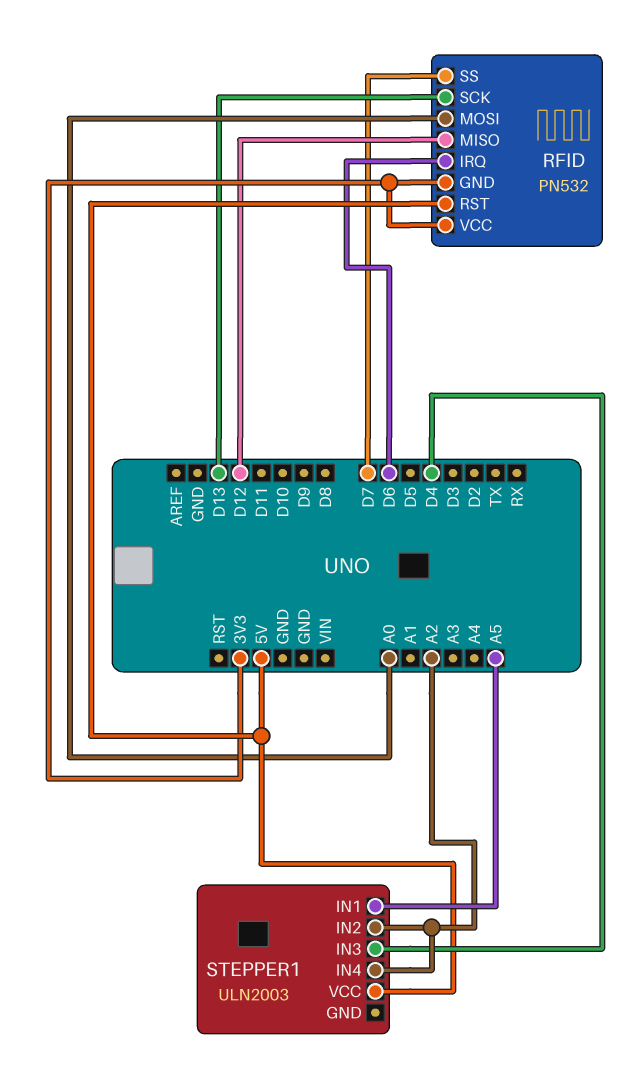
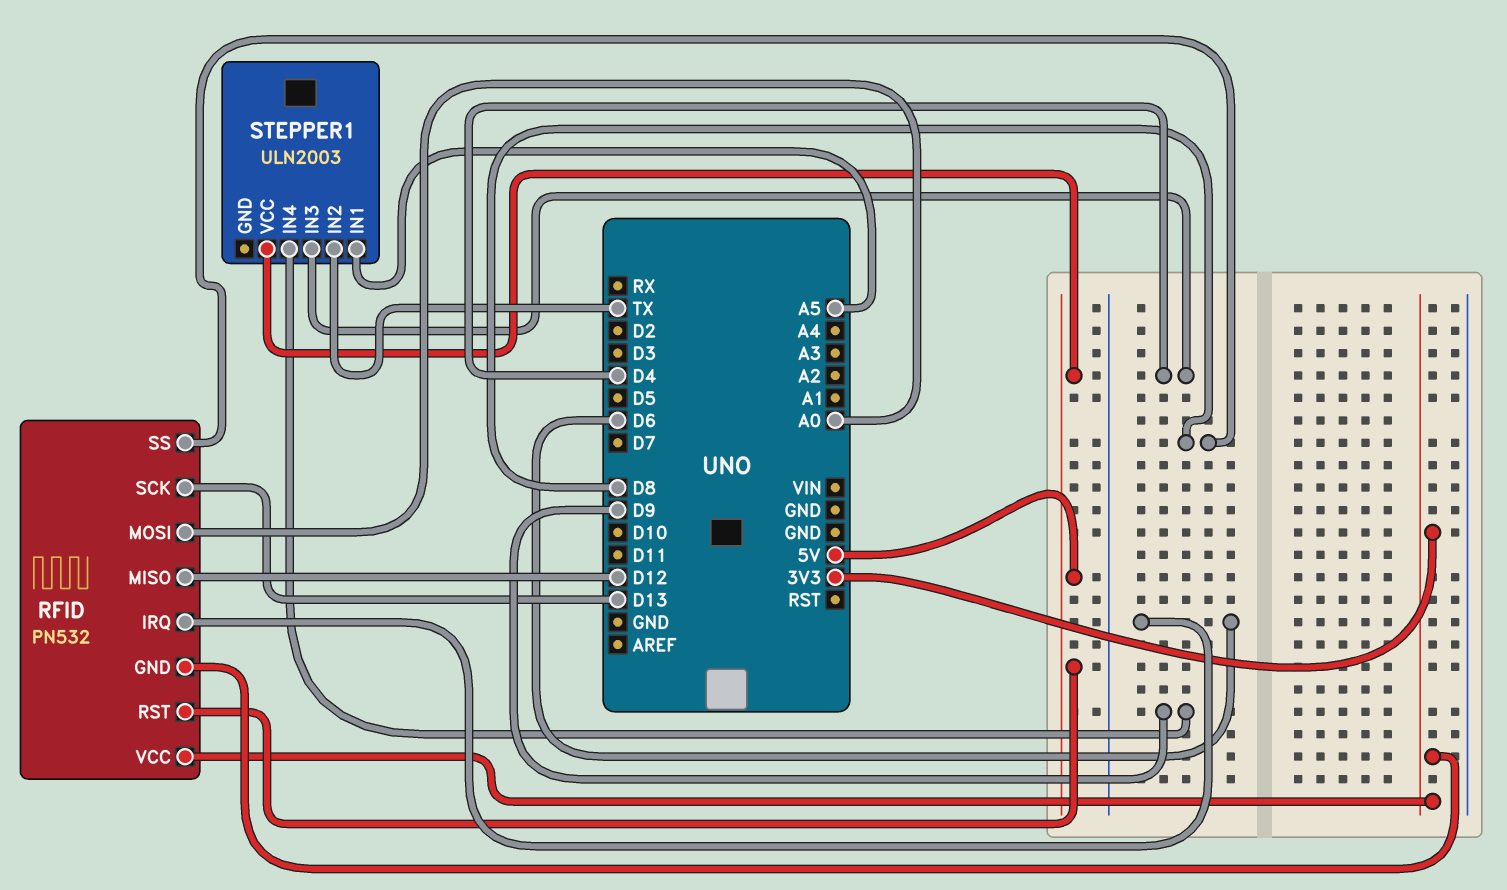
RFID pin SS: D7 -> D8
STEPPER1 pin IN2: A2 -> TX
STEPPER1 pin IN4: A2 -> D9

